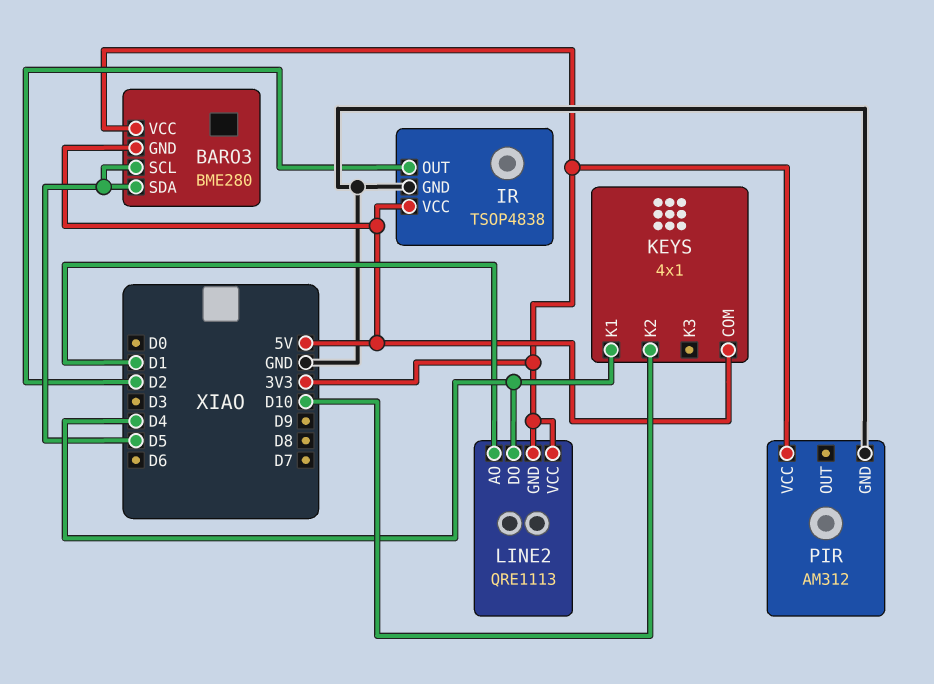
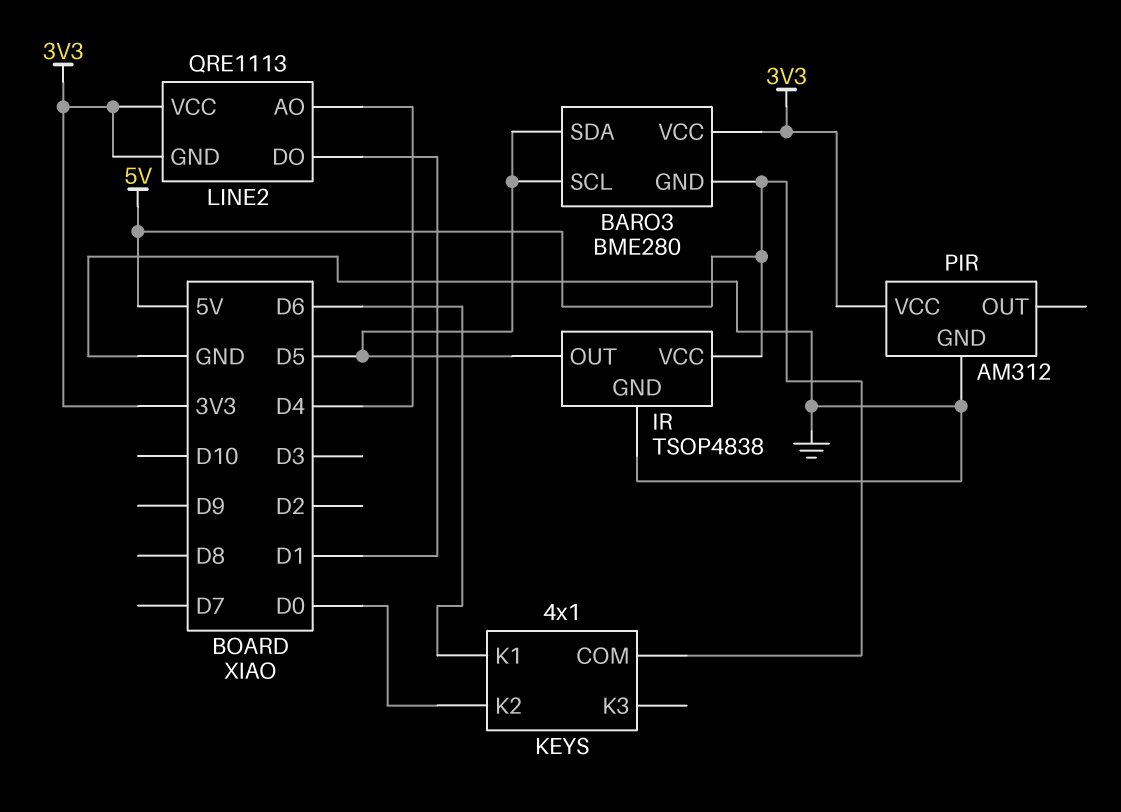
IR pin OUT: D2 -> D5
KEYS pin K1: D4 -> D6
KEYS pin K2: D10 -> D0
LINE2 pin AO: D1 -> D4
LINE2 pin DO: D4 -> D1

